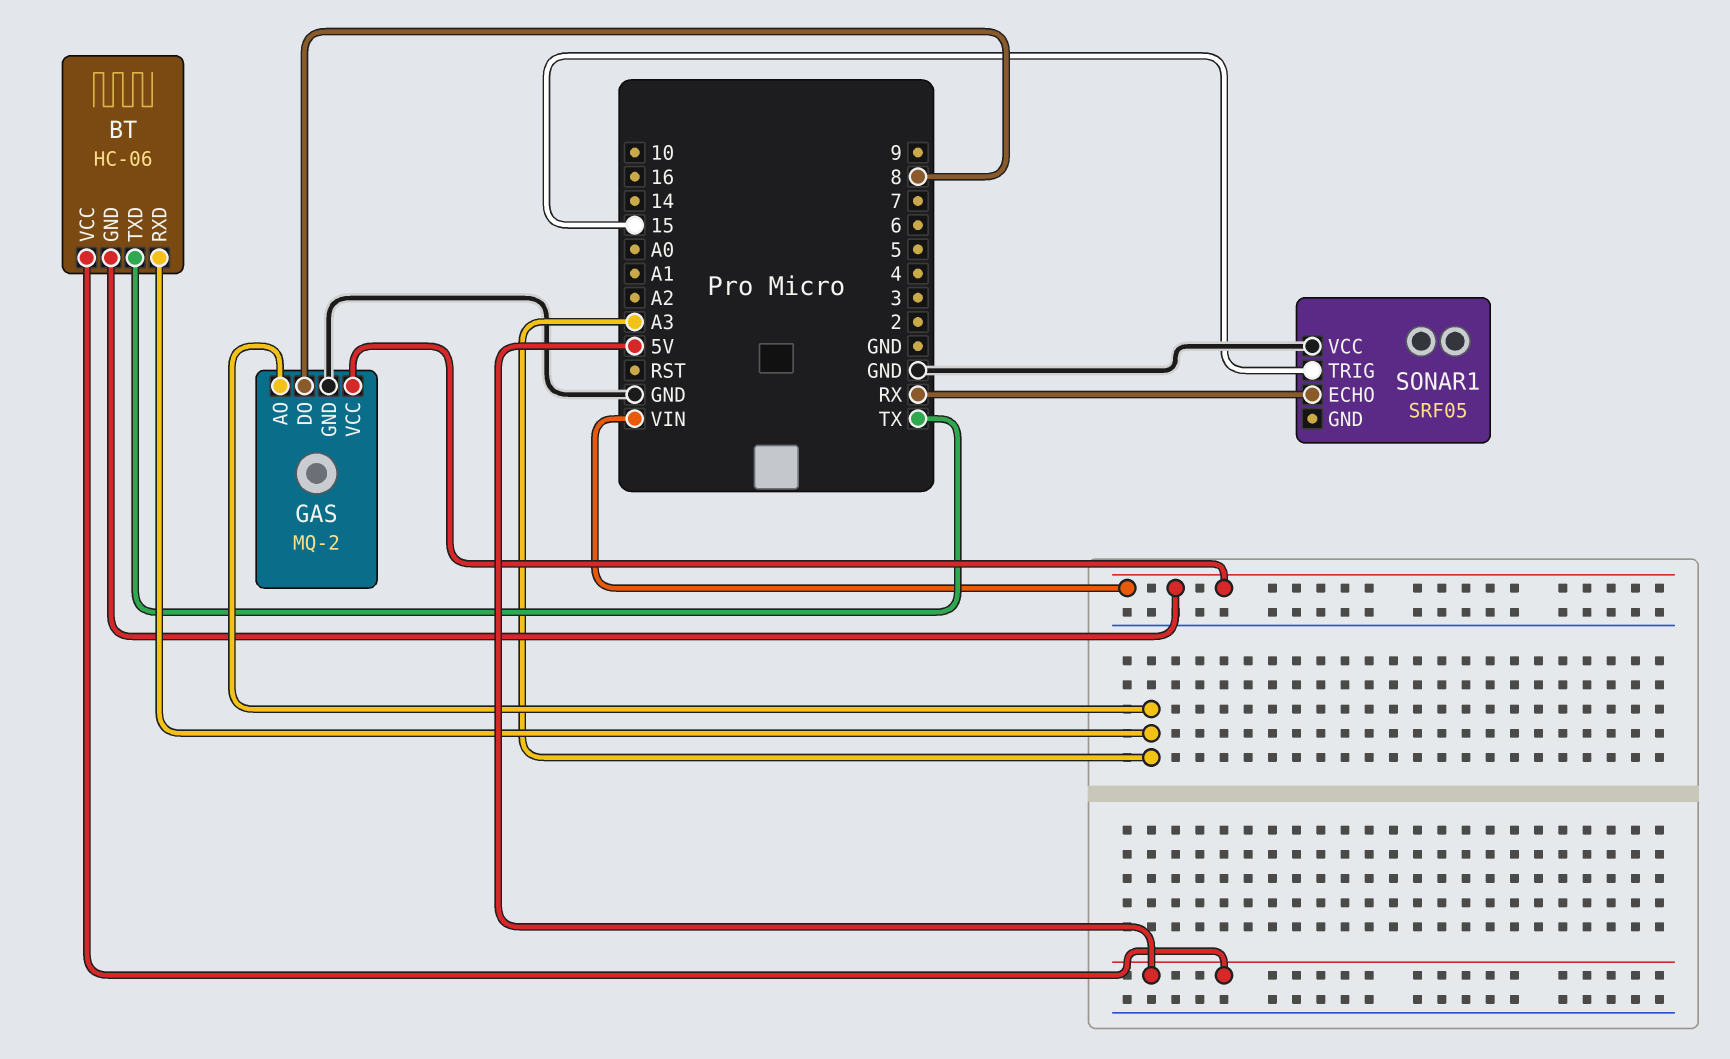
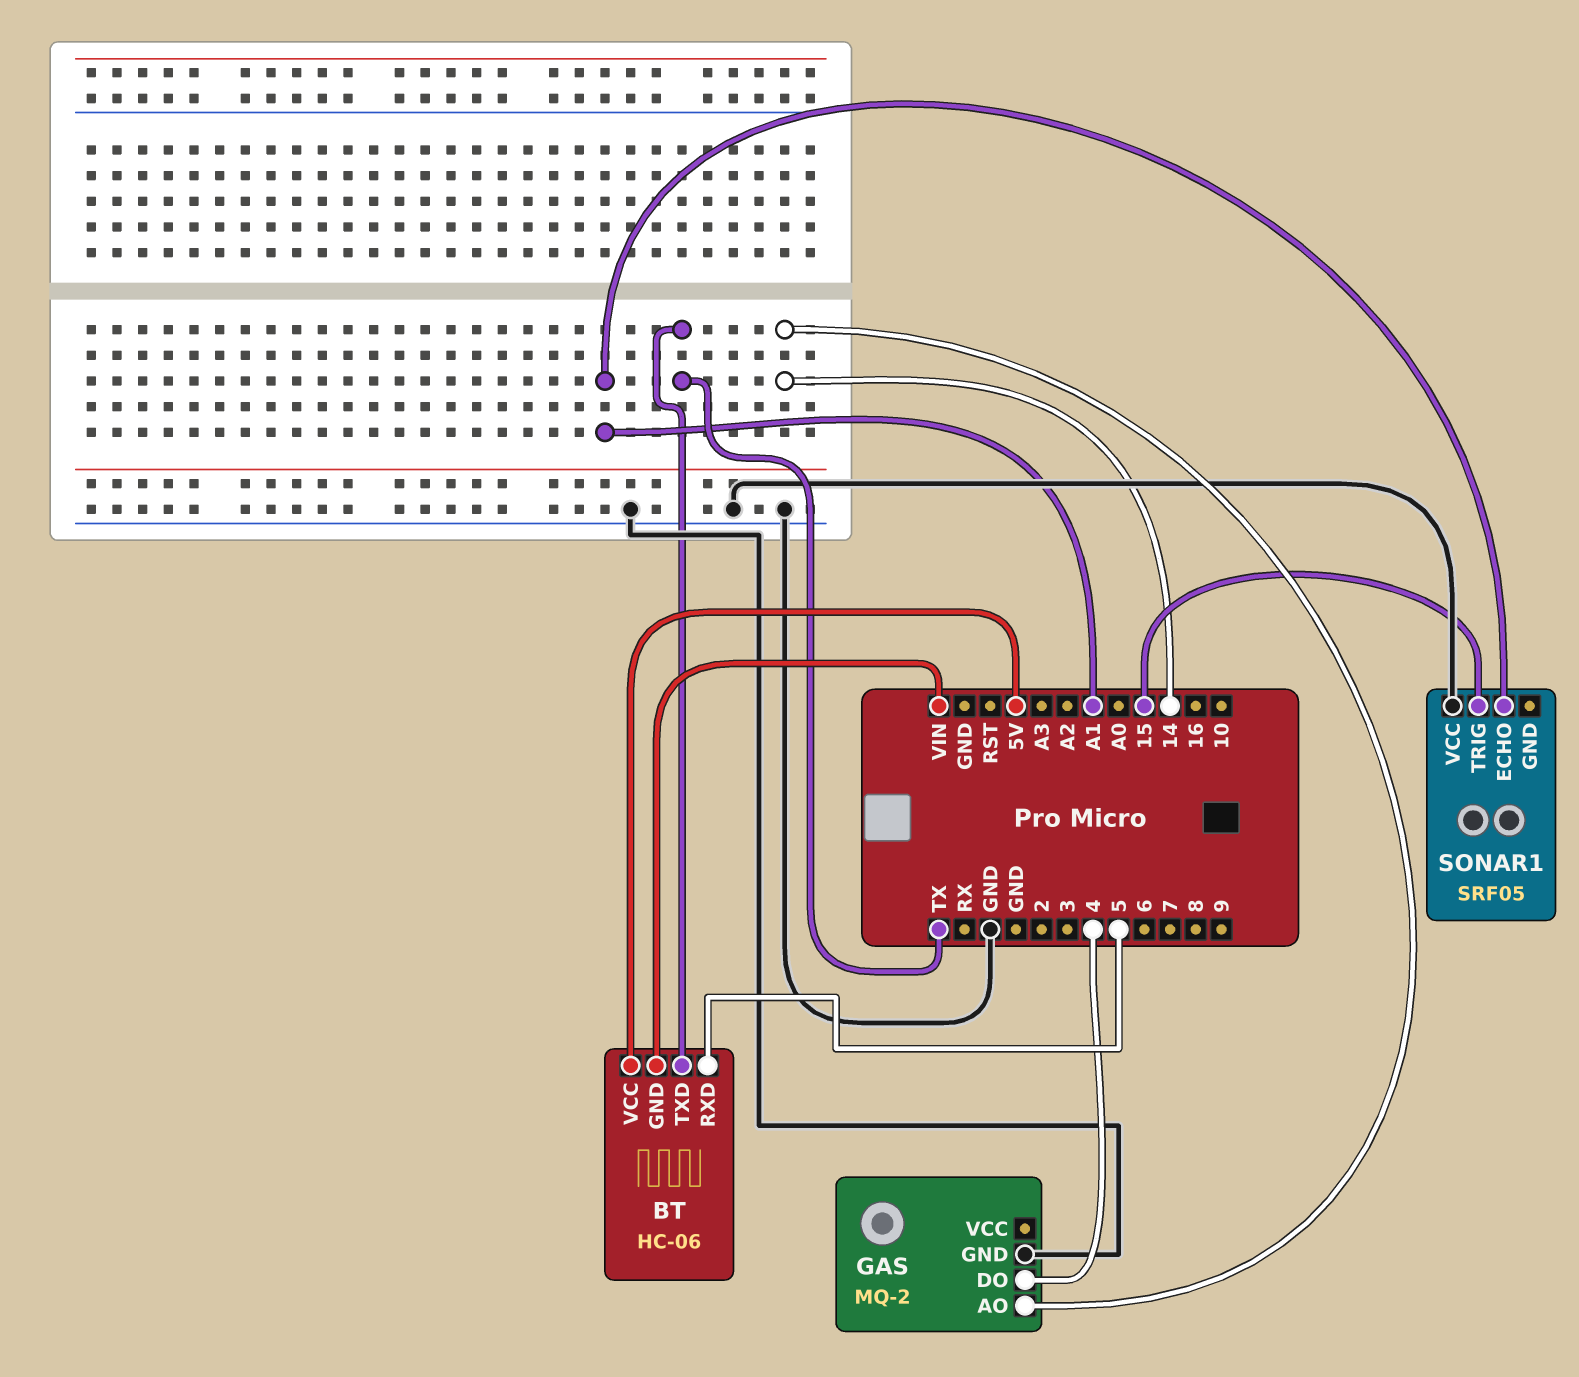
BT pin RXD: A3 -> 5
GAS pin AO: A3 -> 14
GAS pin DO: 8 -> 4
GAS pin VCC: VIN -> none
SONAR1 pin ECHO: RX -> A1

